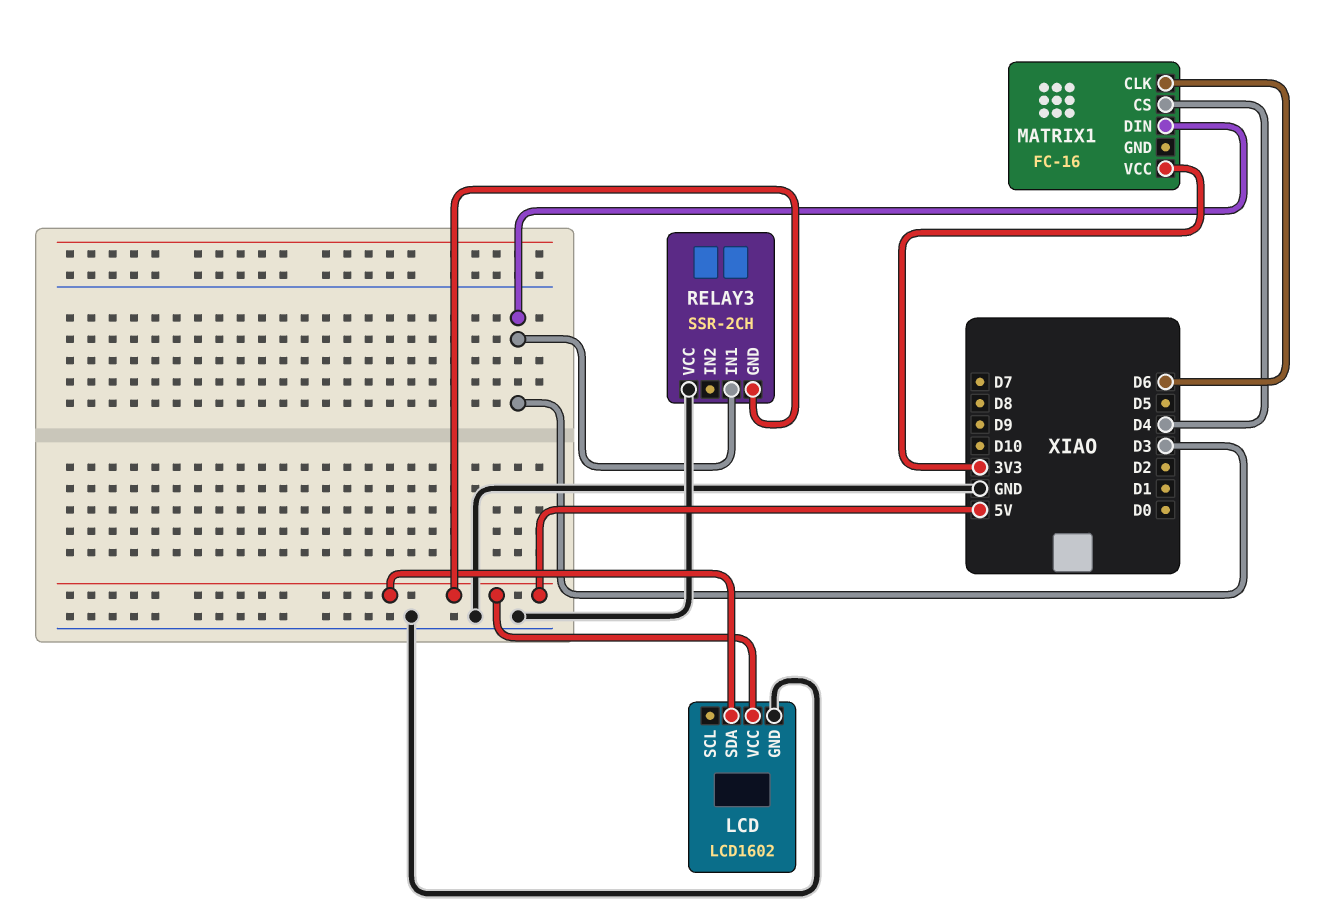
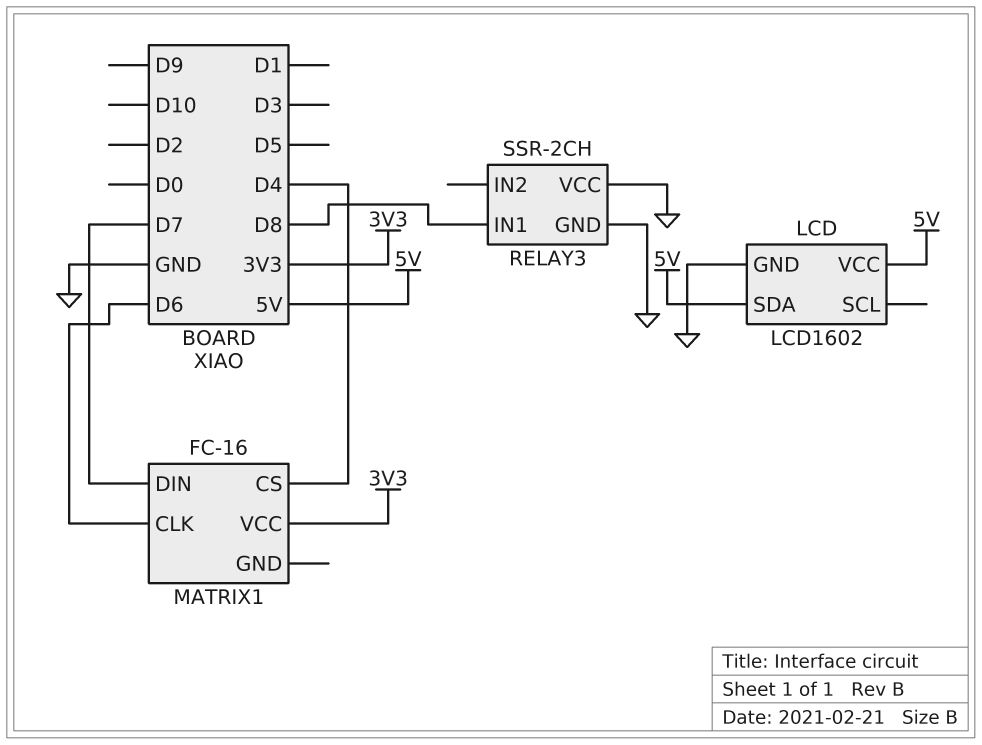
MATRIX1 pin DIN: D3 -> D7
RELAY3 pin GND: 5V -> GND
RELAY3 pin IN1: D3 -> D8

